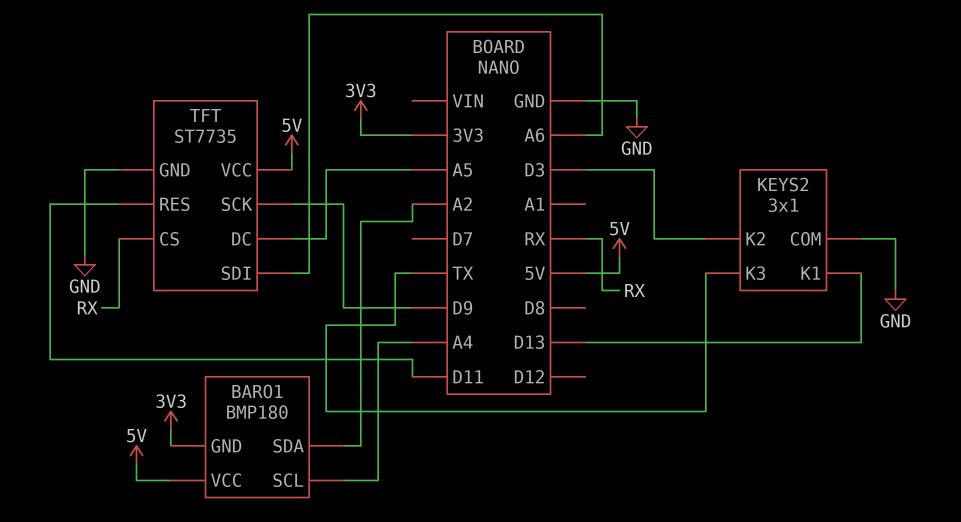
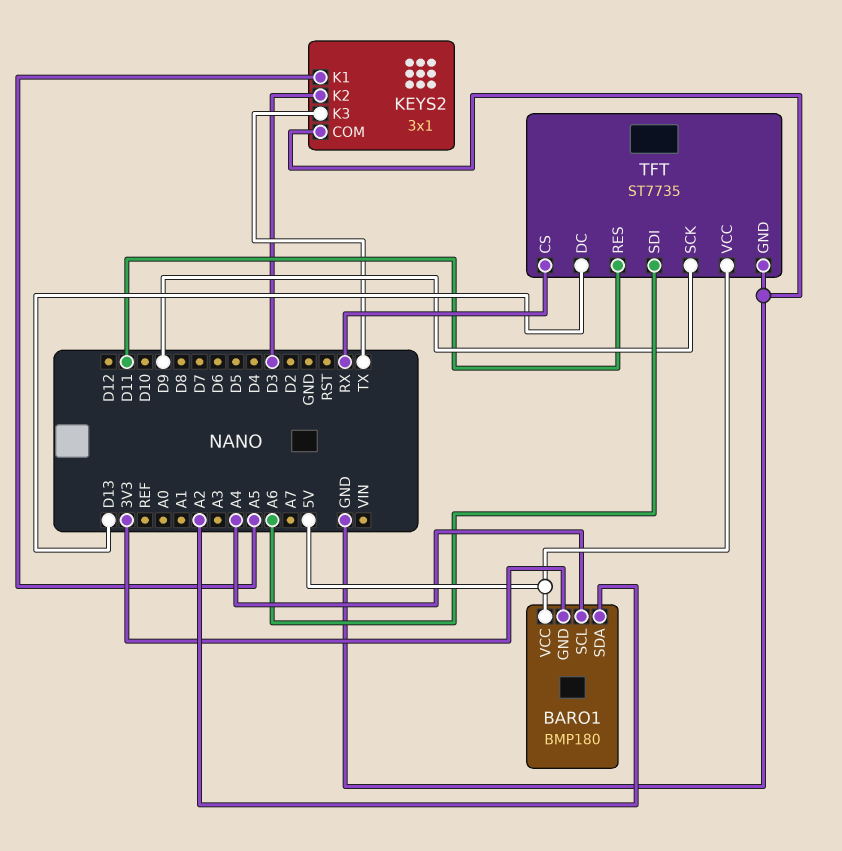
KEYS2 pin K1: D13 -> A5
TFT pin DC: A5 -> D13

